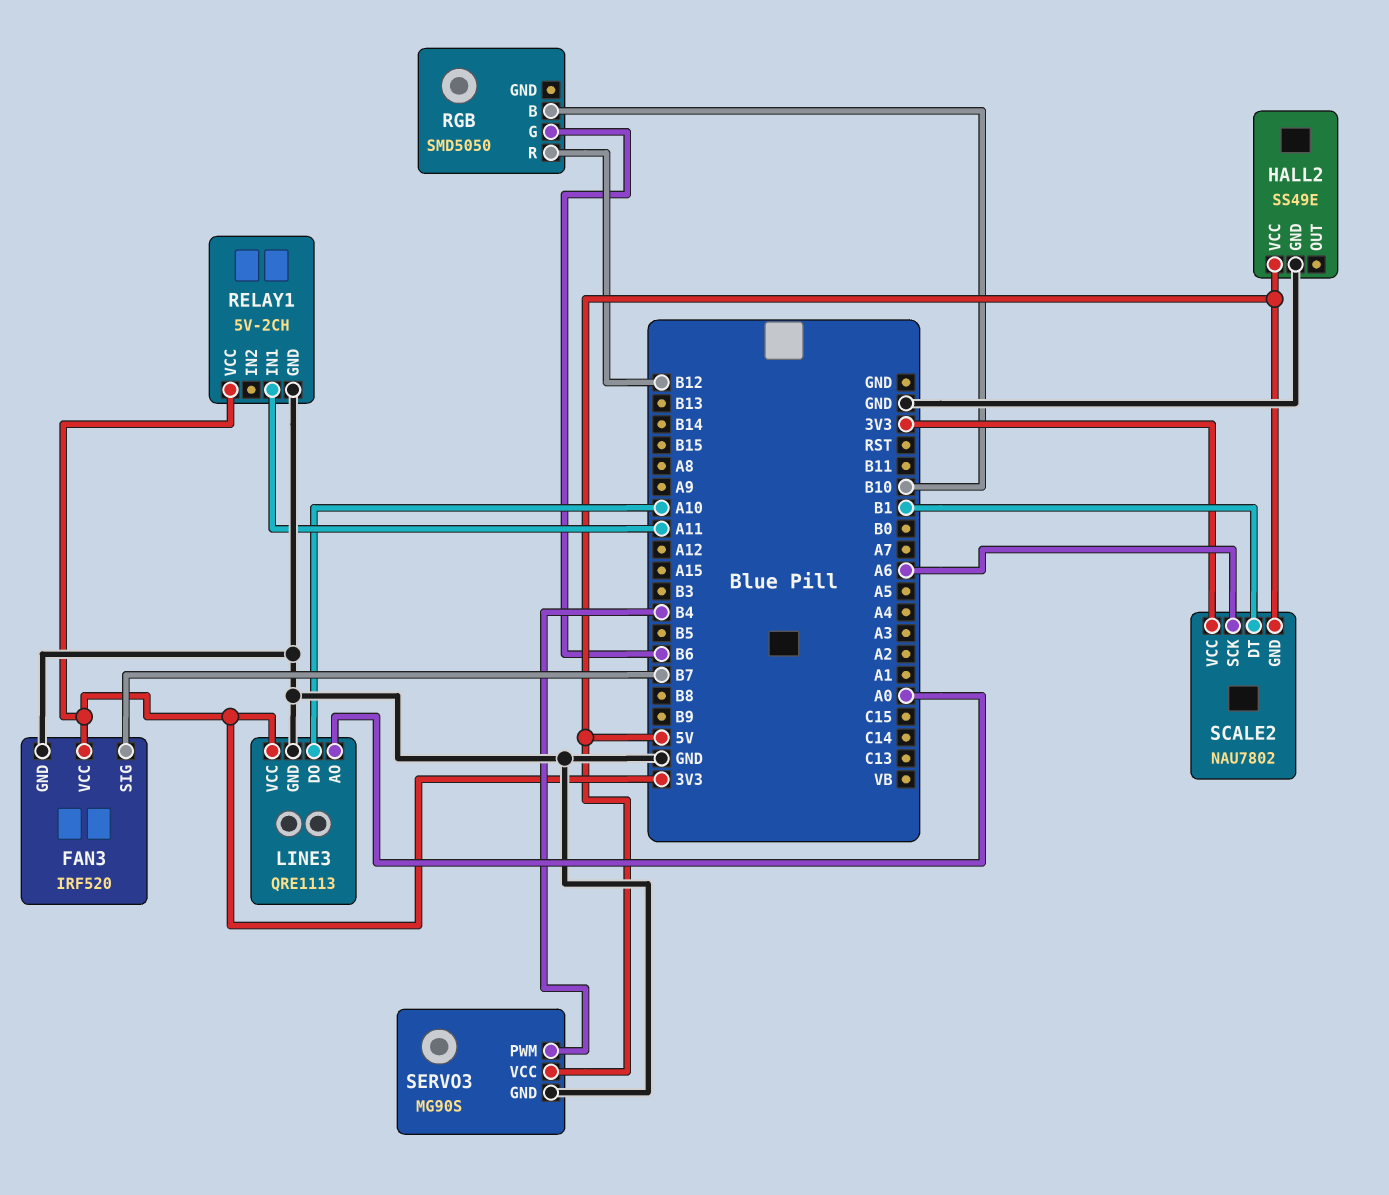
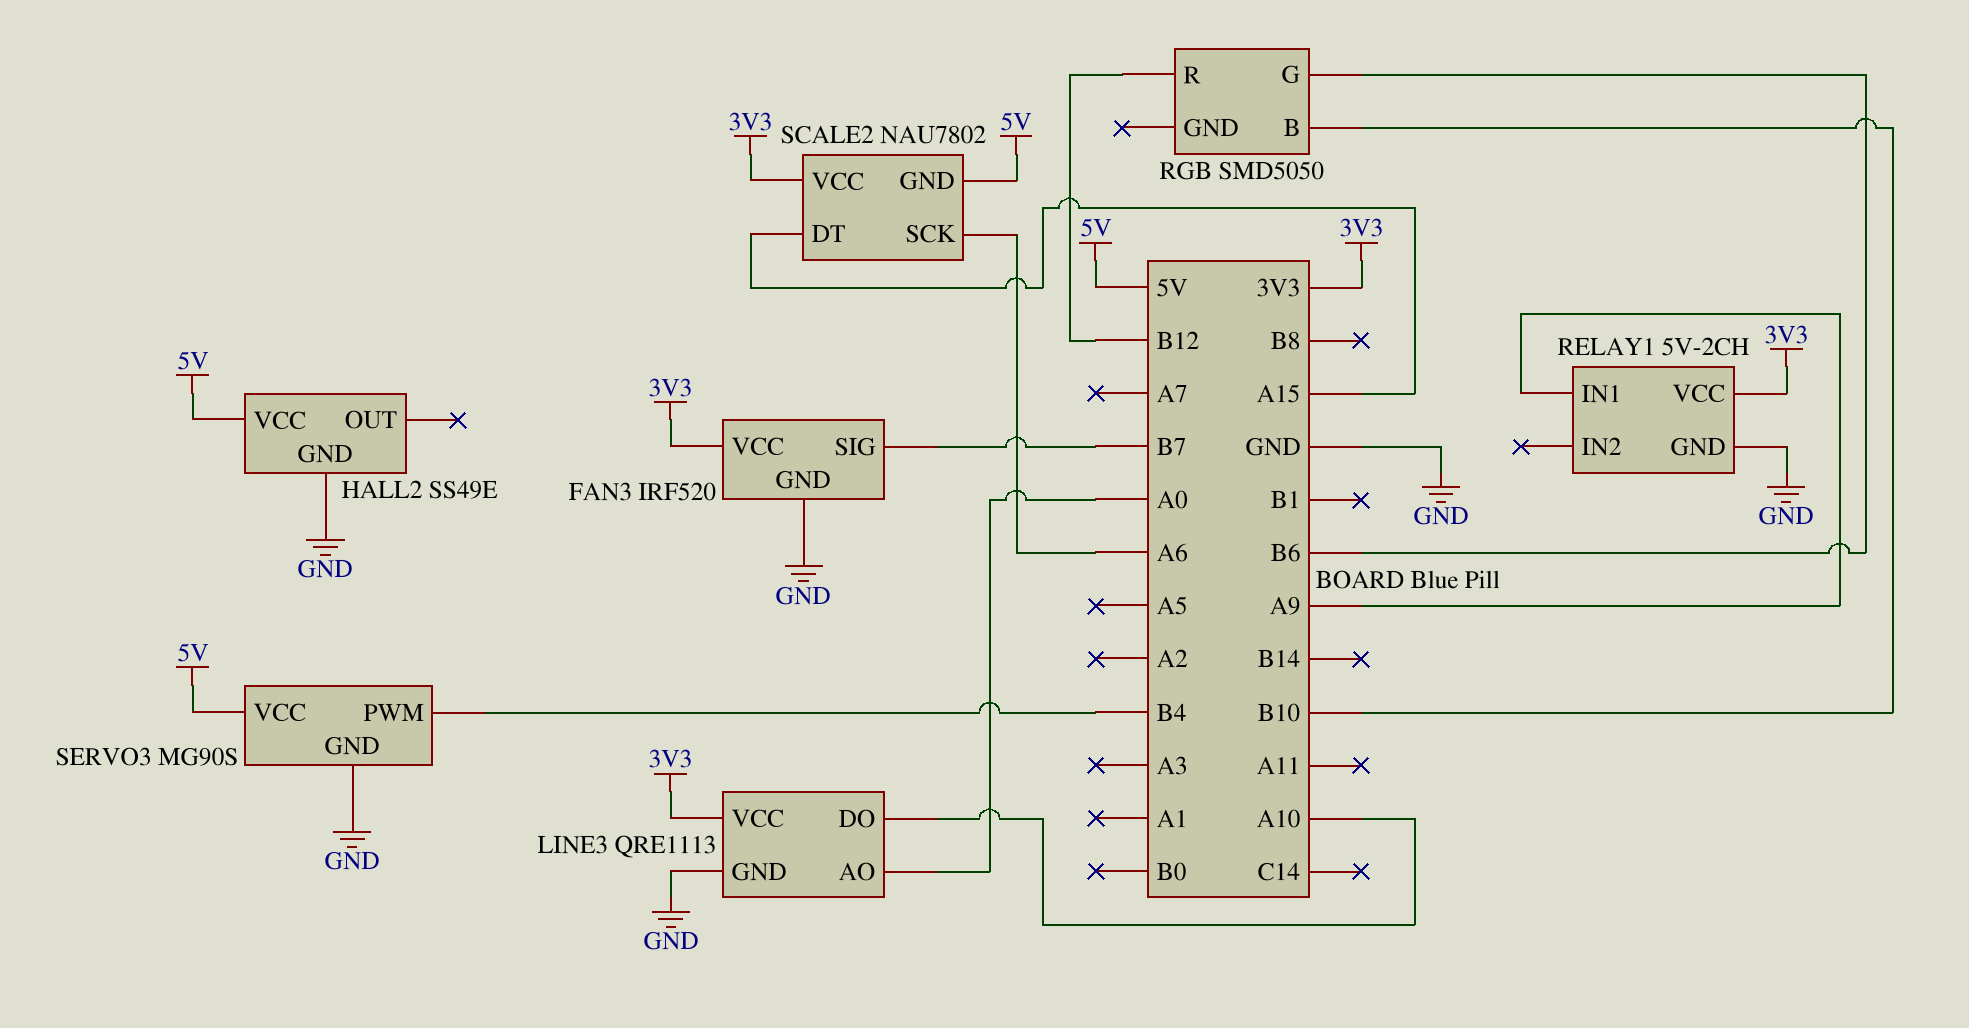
RELAY1 pin IN1: A11 -> A9
SCALE2 pin DT: B1 -> A15

